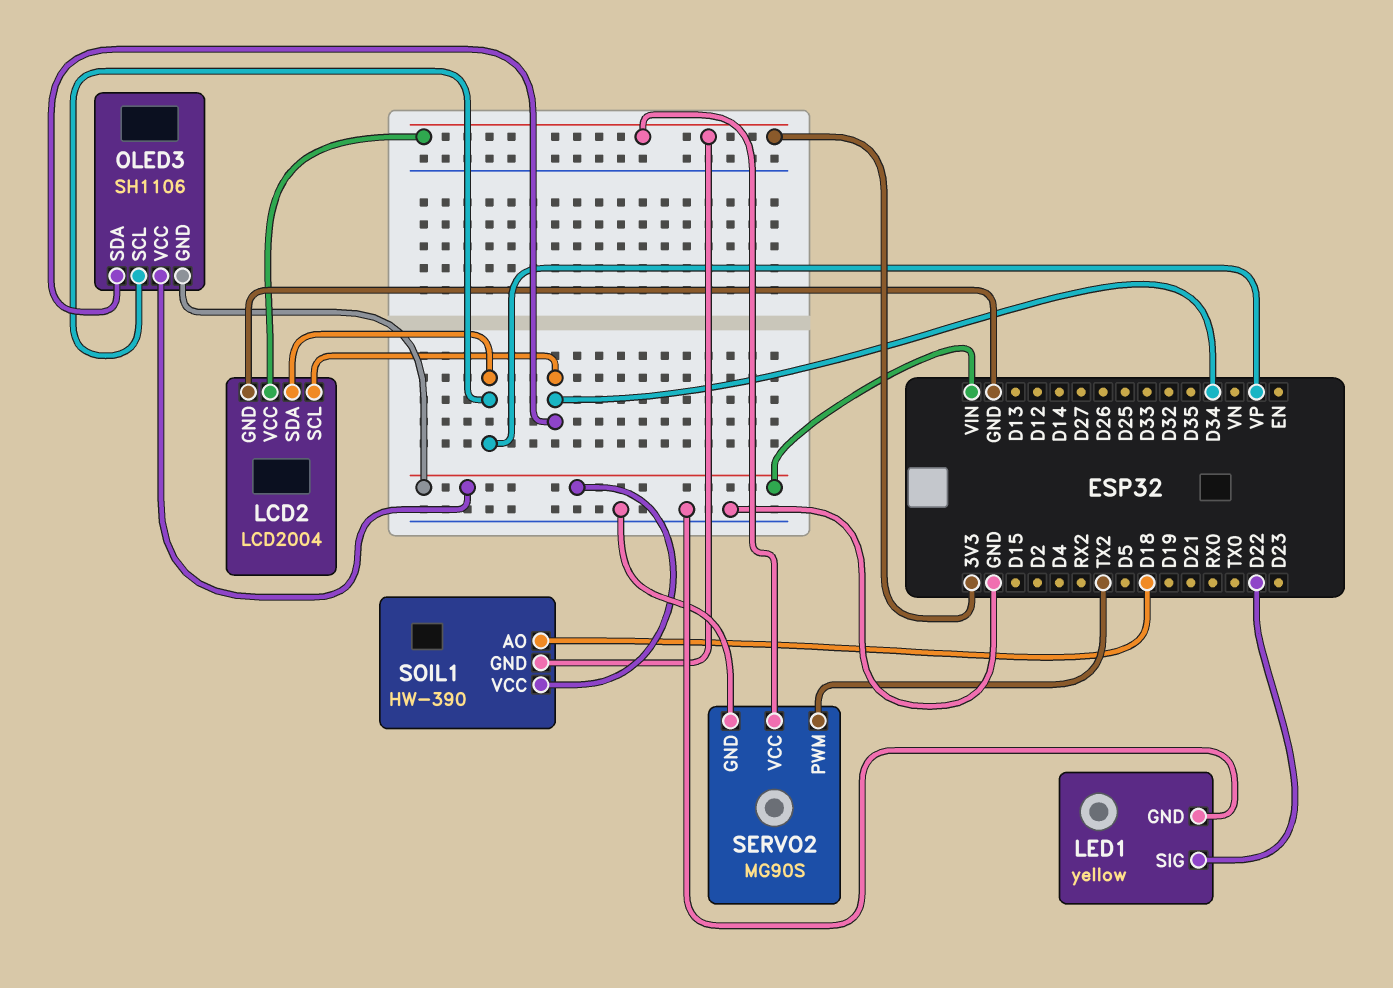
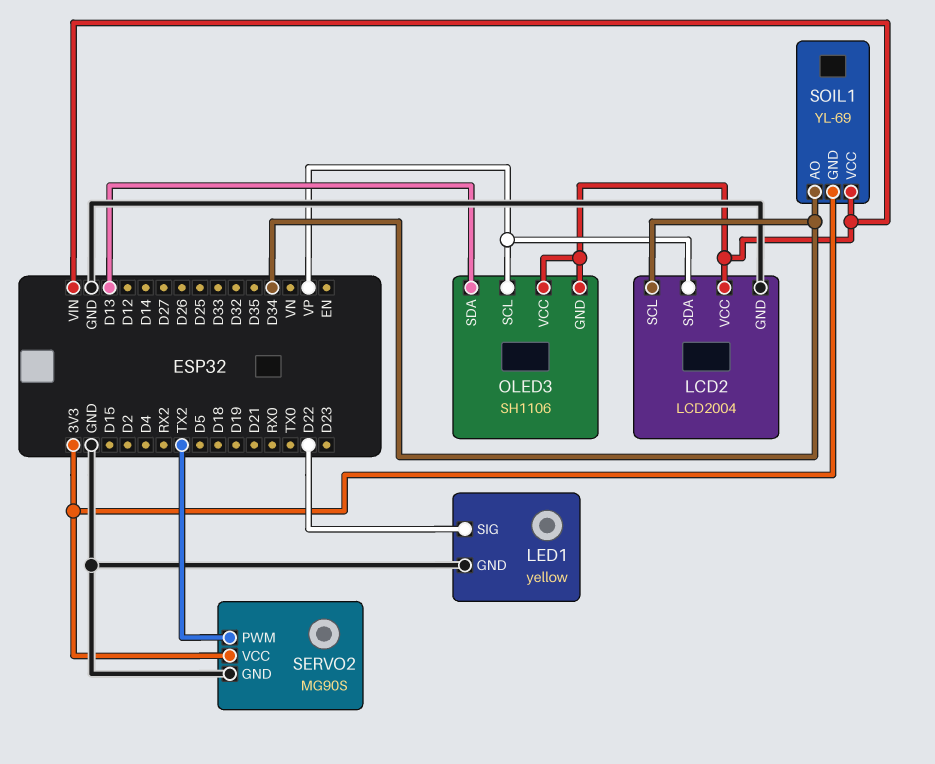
LCD2 pin VCC: 3V3 -> VIN
OLED3 pin SDA: D34 -> D13
SOIL1: HW-390 -> YL-69
SOIL1 pin AO: D18 -> D34

